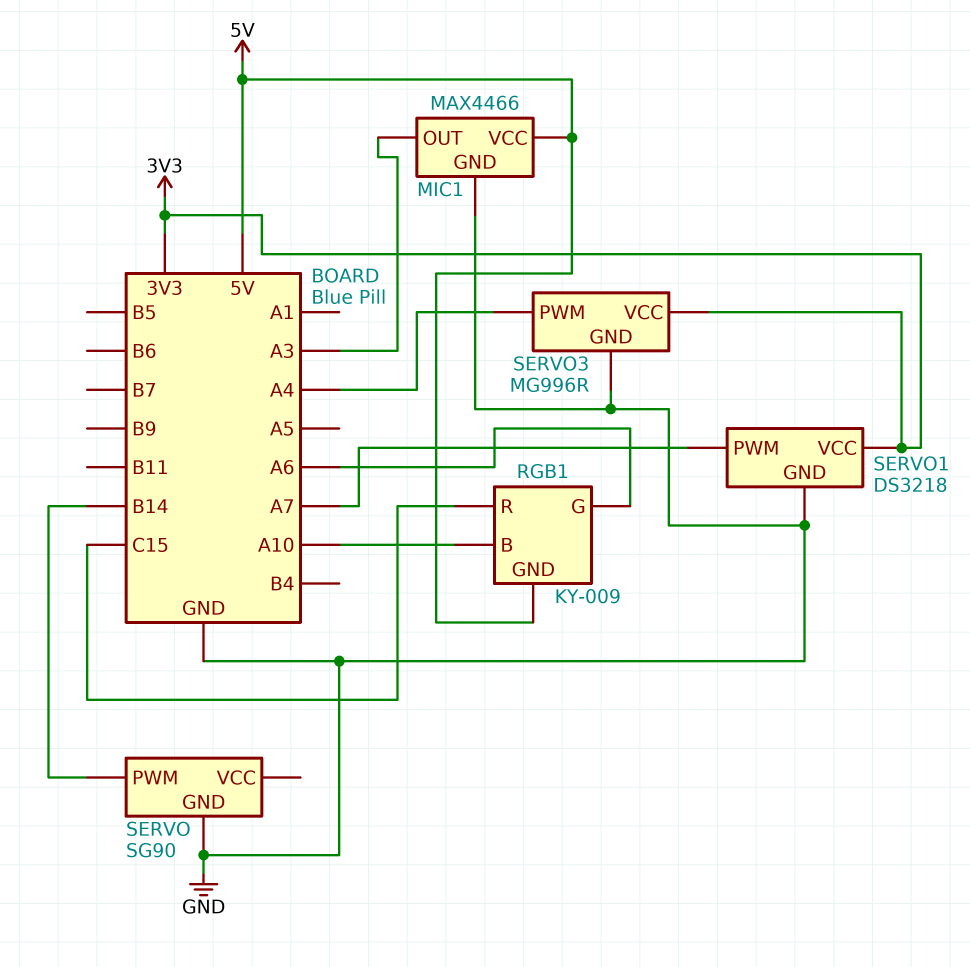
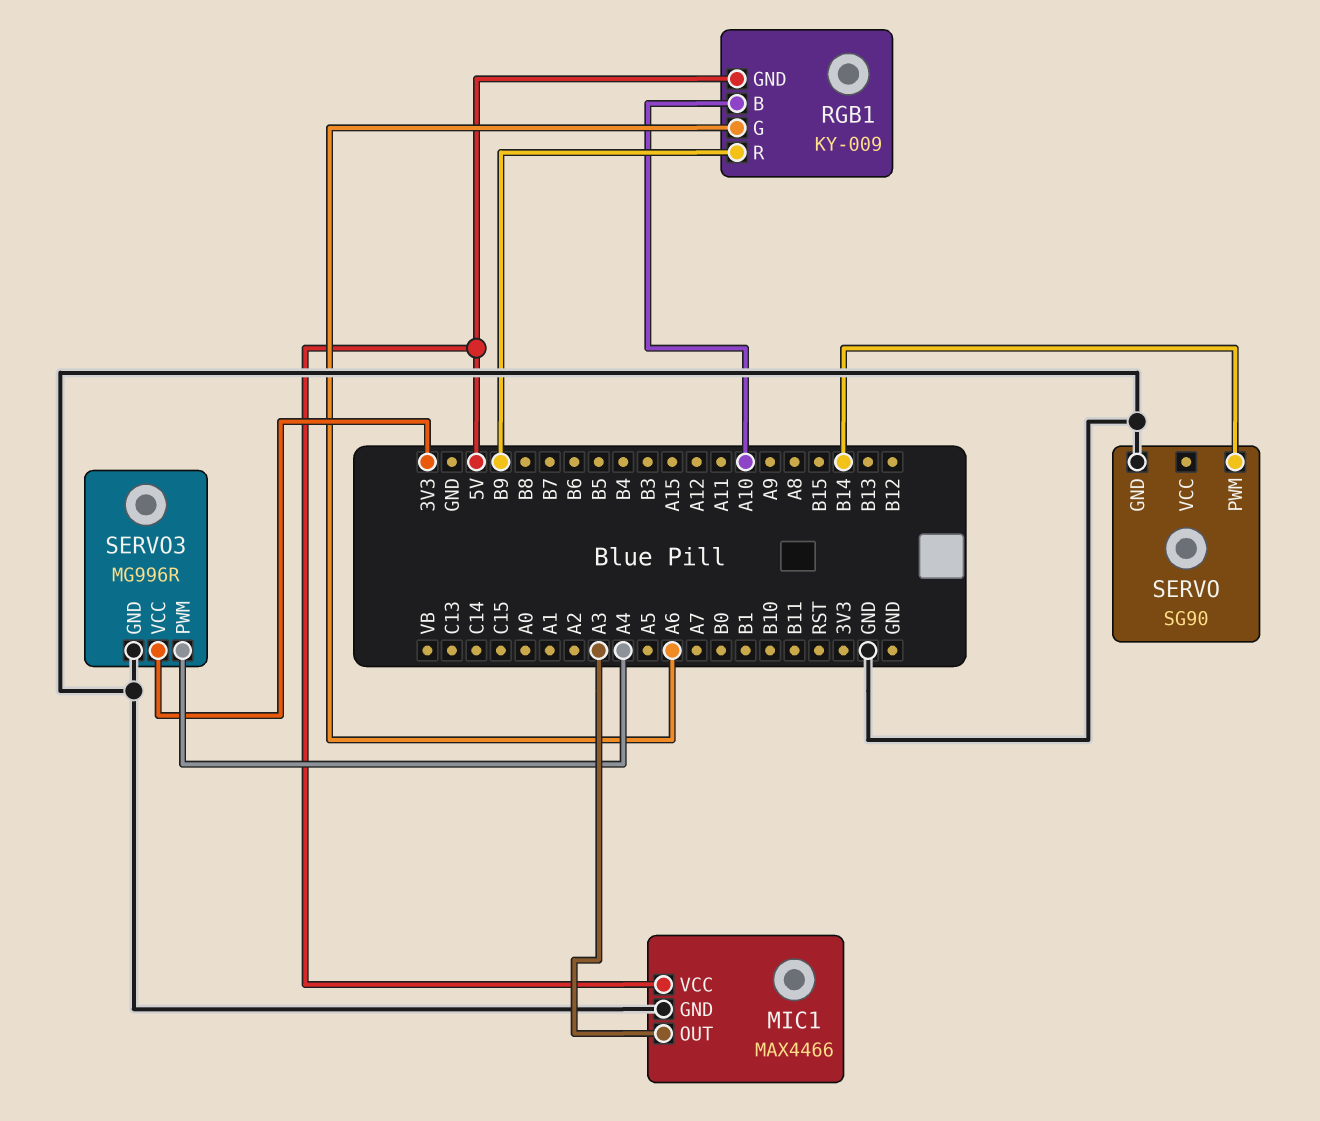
RGB1 pin R: C15 -> B9
SERVO1: DS3218 -> none
SERVO1 pin GND: GND -> none
SERVO1 pin PWM: A7 -> none
SERVO1 pin VCC: 3V3 -> none

